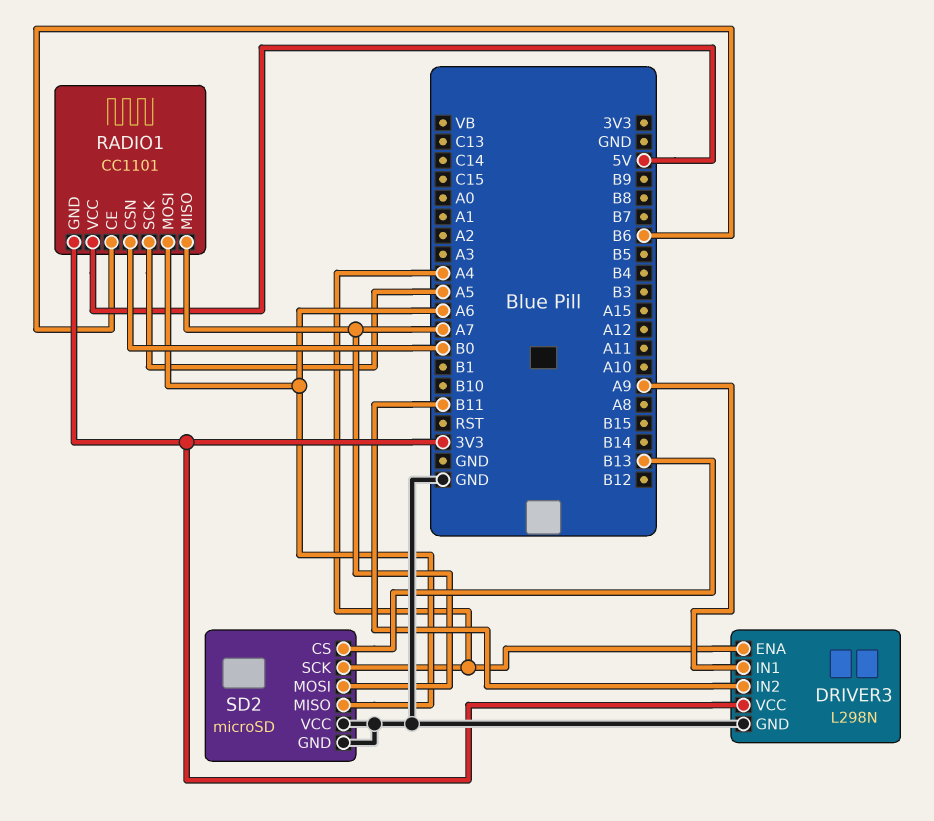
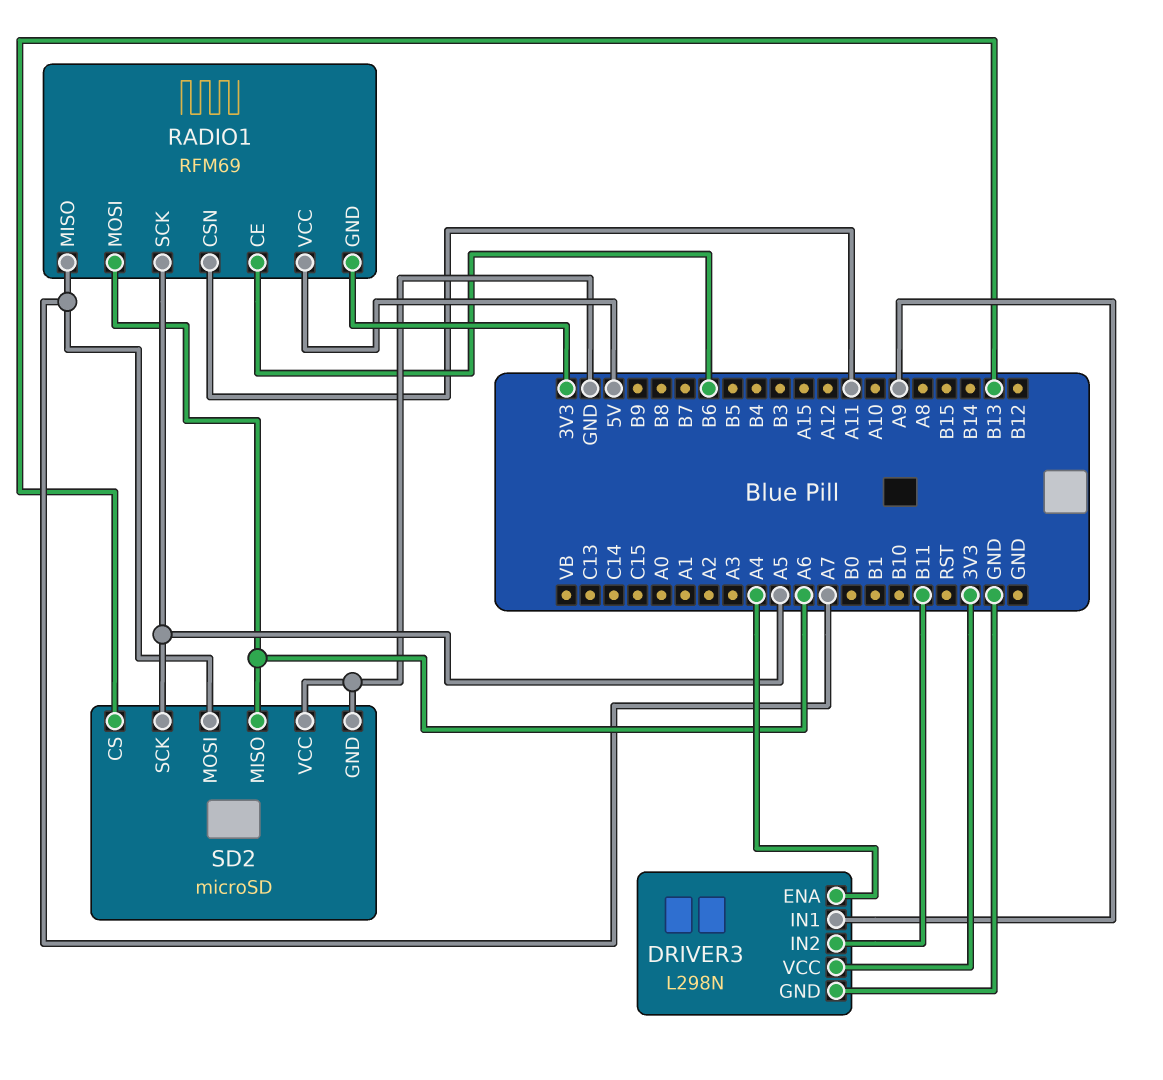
RADIO1: CC1101 -> RFM69
RADIO1 pin CSN: B0 -> A11
SD2 pin SCK: A4 -> A5

